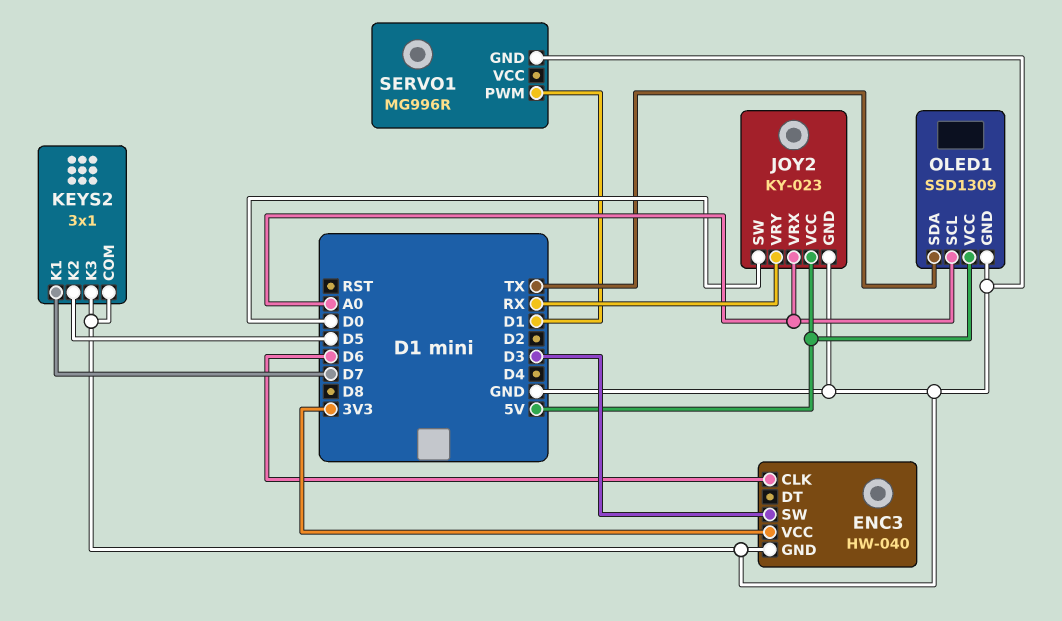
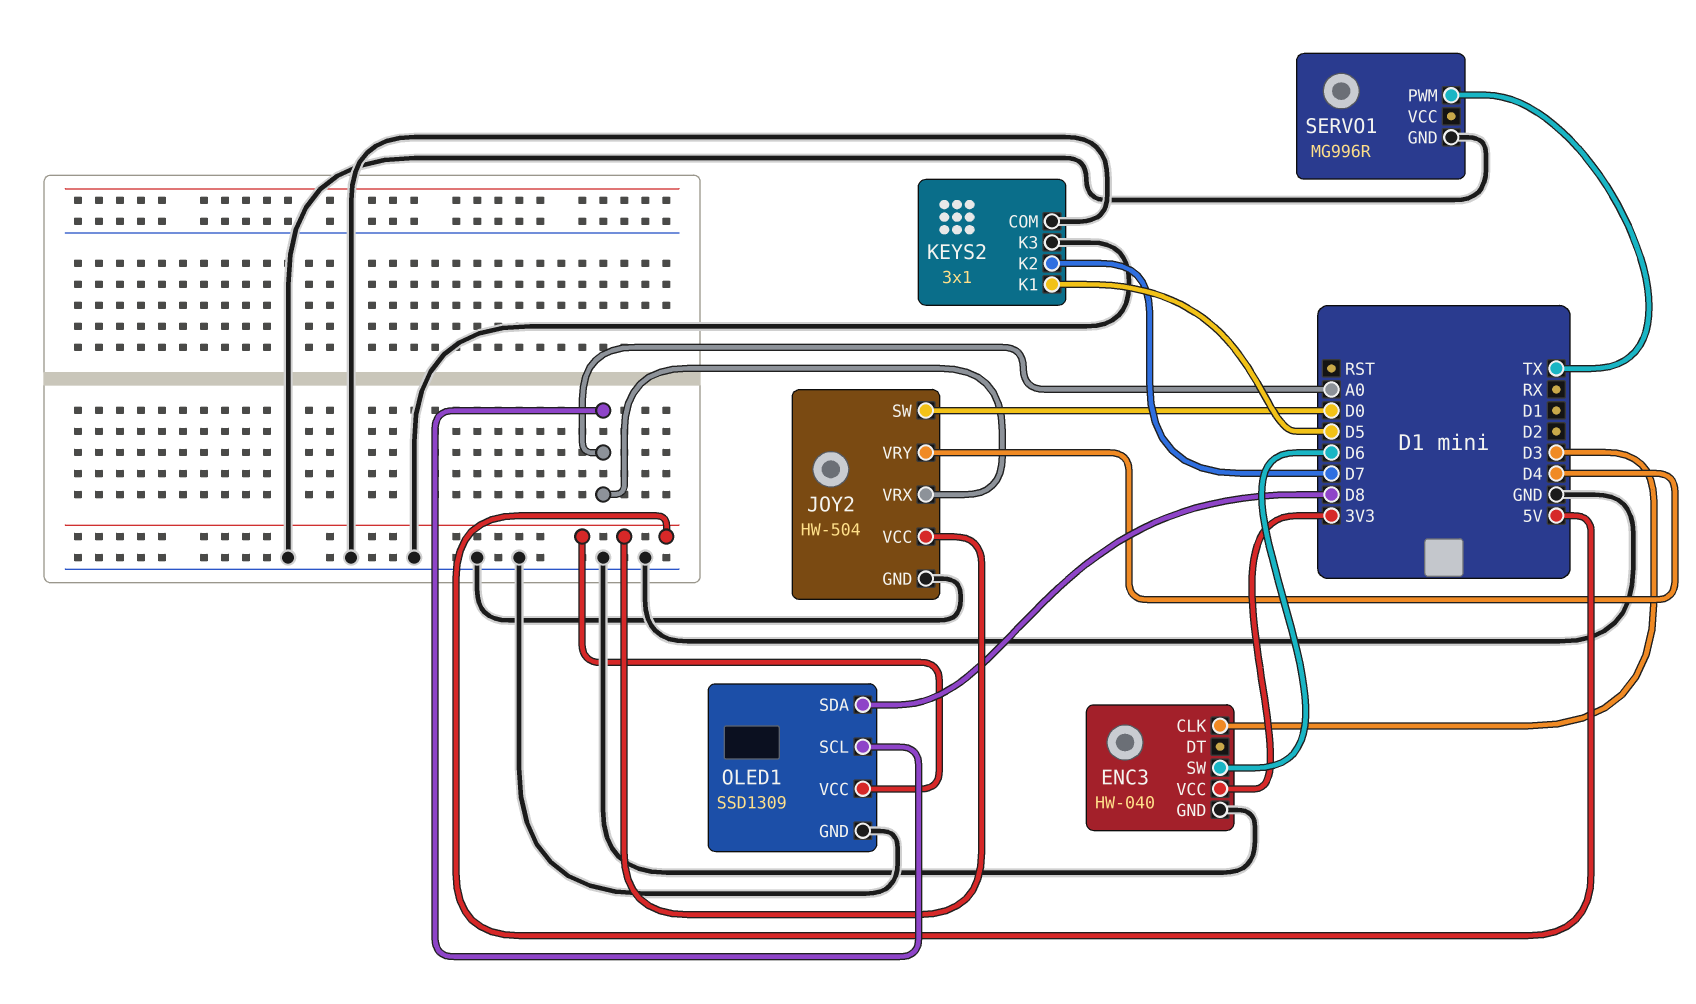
ENC3 pin CLK: D6 -> D3
ENC3 pin SW: D3 -> D6
JOY2: KY-023 -> HW-504
JOY2 pin VRY: RX -> D4
KEYS2 pin K1: D7 -> D5
KEYS2 pin K2: D5 -> D7
OLED1 pin SDA: TX -> D8
SERVO1 pin PWM: D1 -> TX

